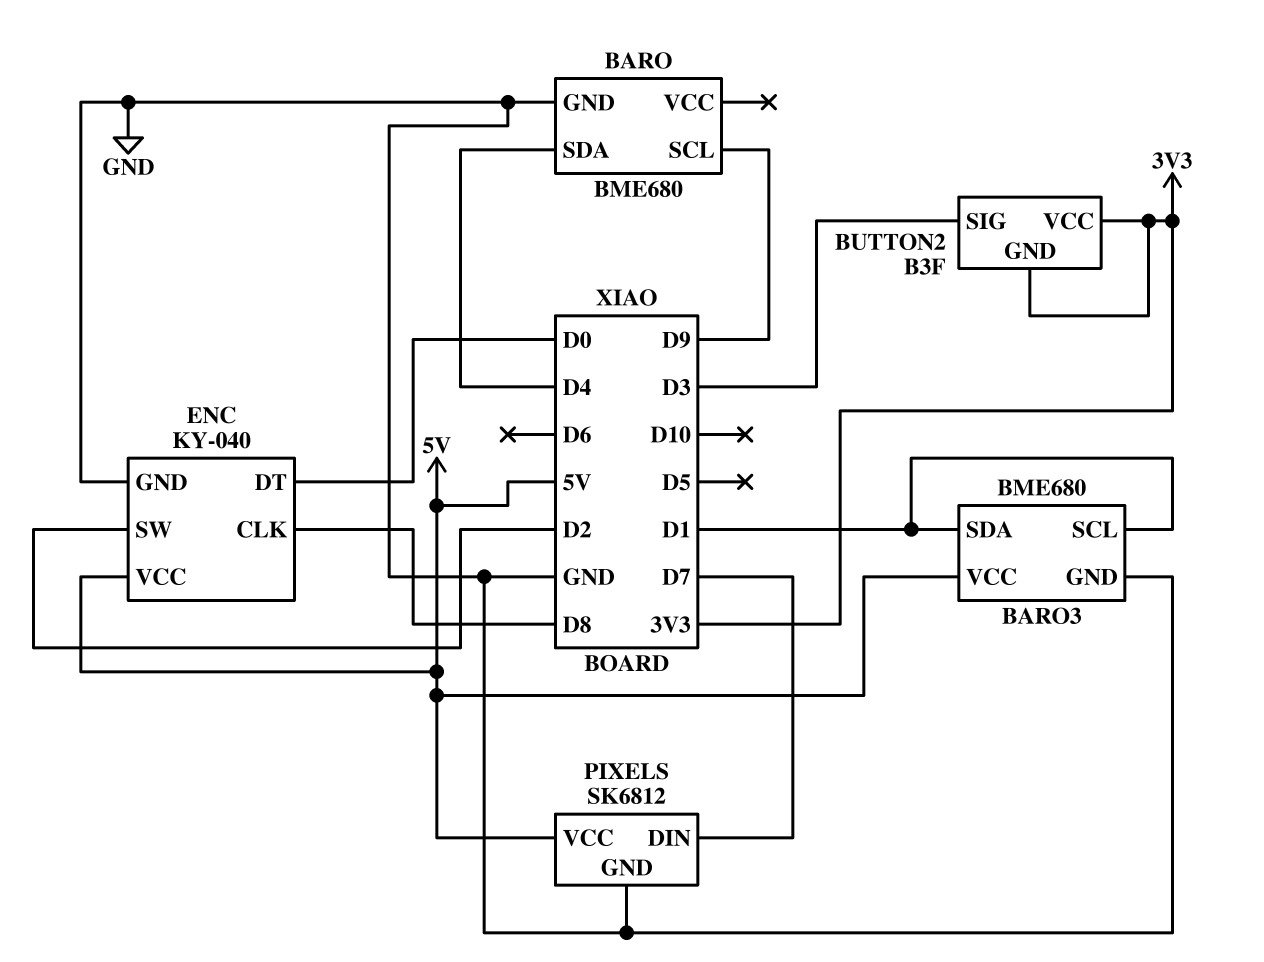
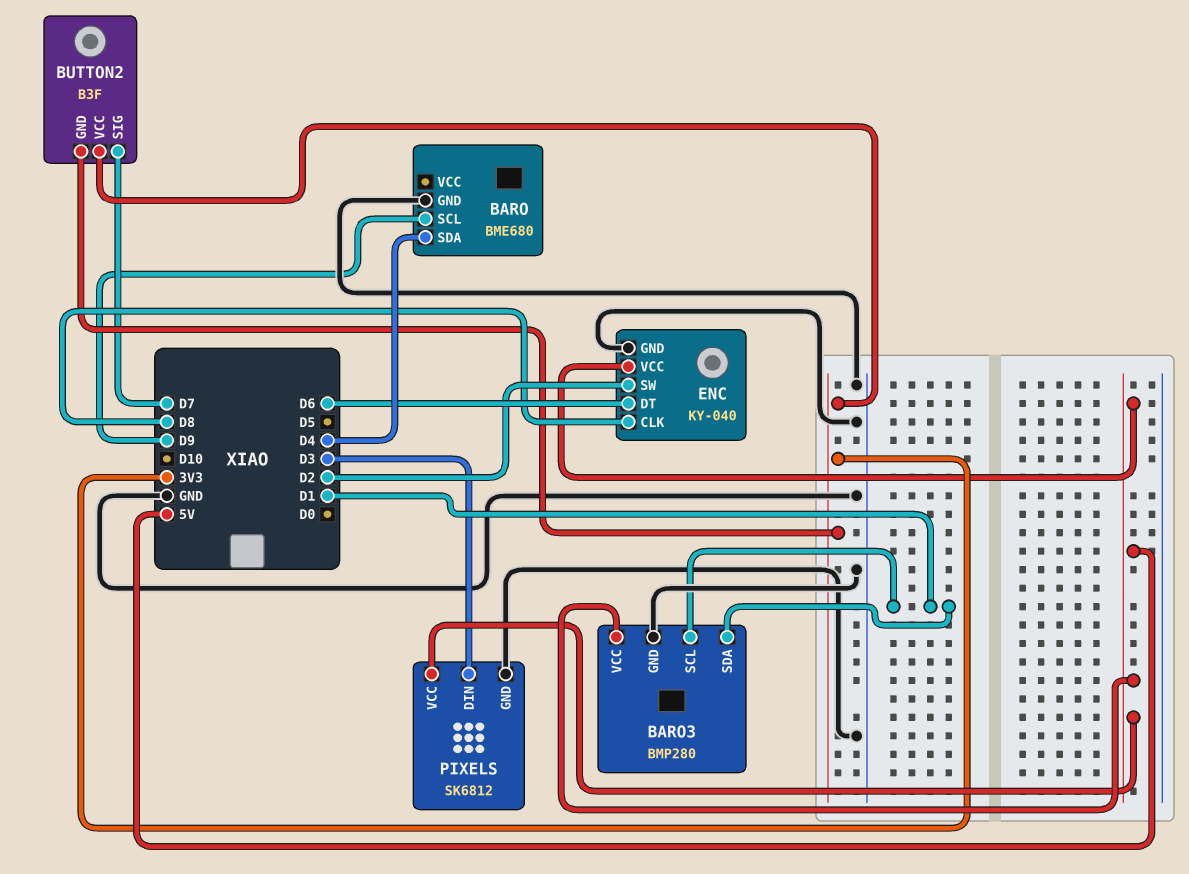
BARO3: BME680 -> BMP280
BUTTON2 pin SIG: D3 -> D7
ENC pin DT: D0 -> D6
PIXELS pin DIN: D7 -> D3

